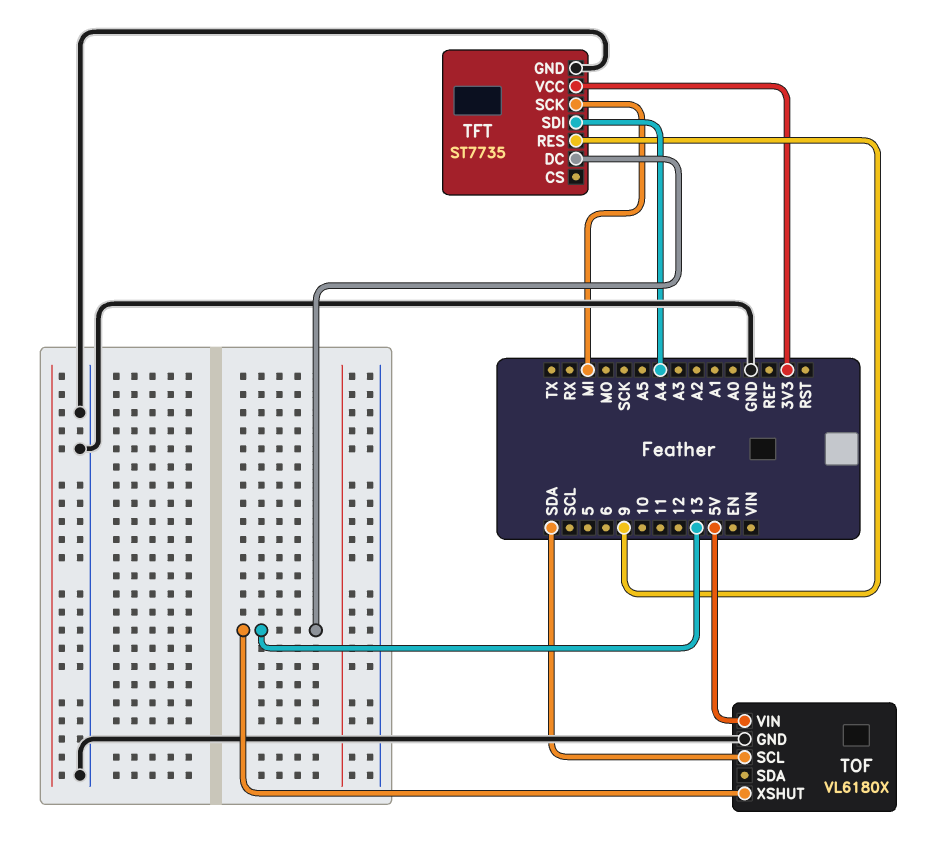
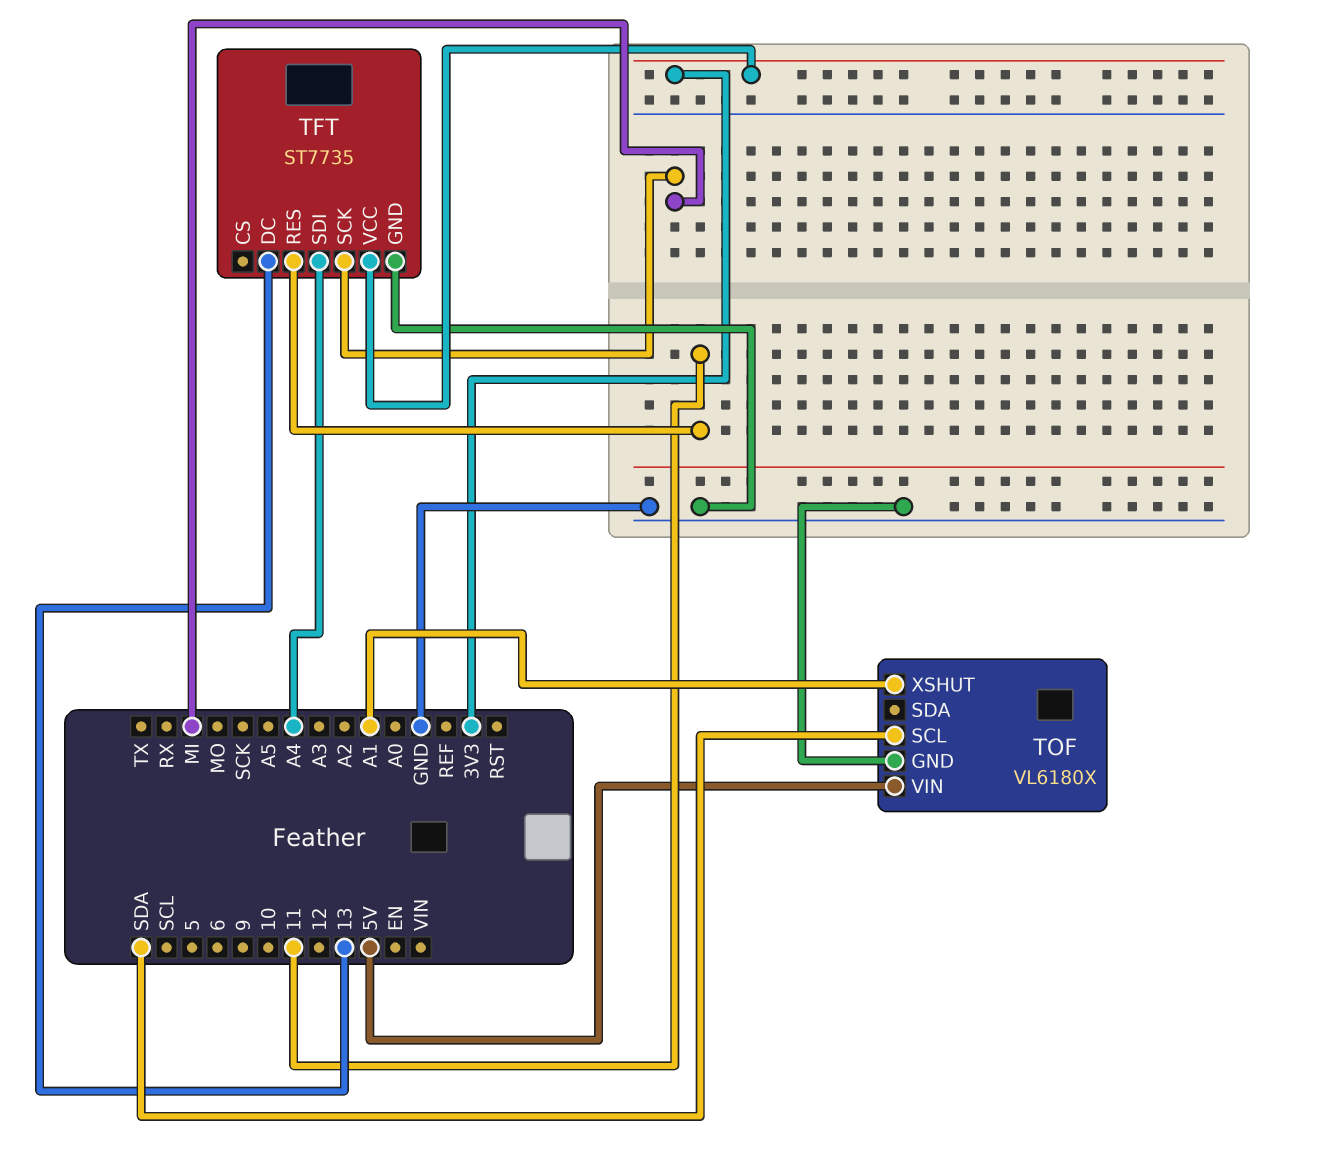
TFT pin RES: 9 -> 11
TOF pin XSHUT: 13 -> A1

